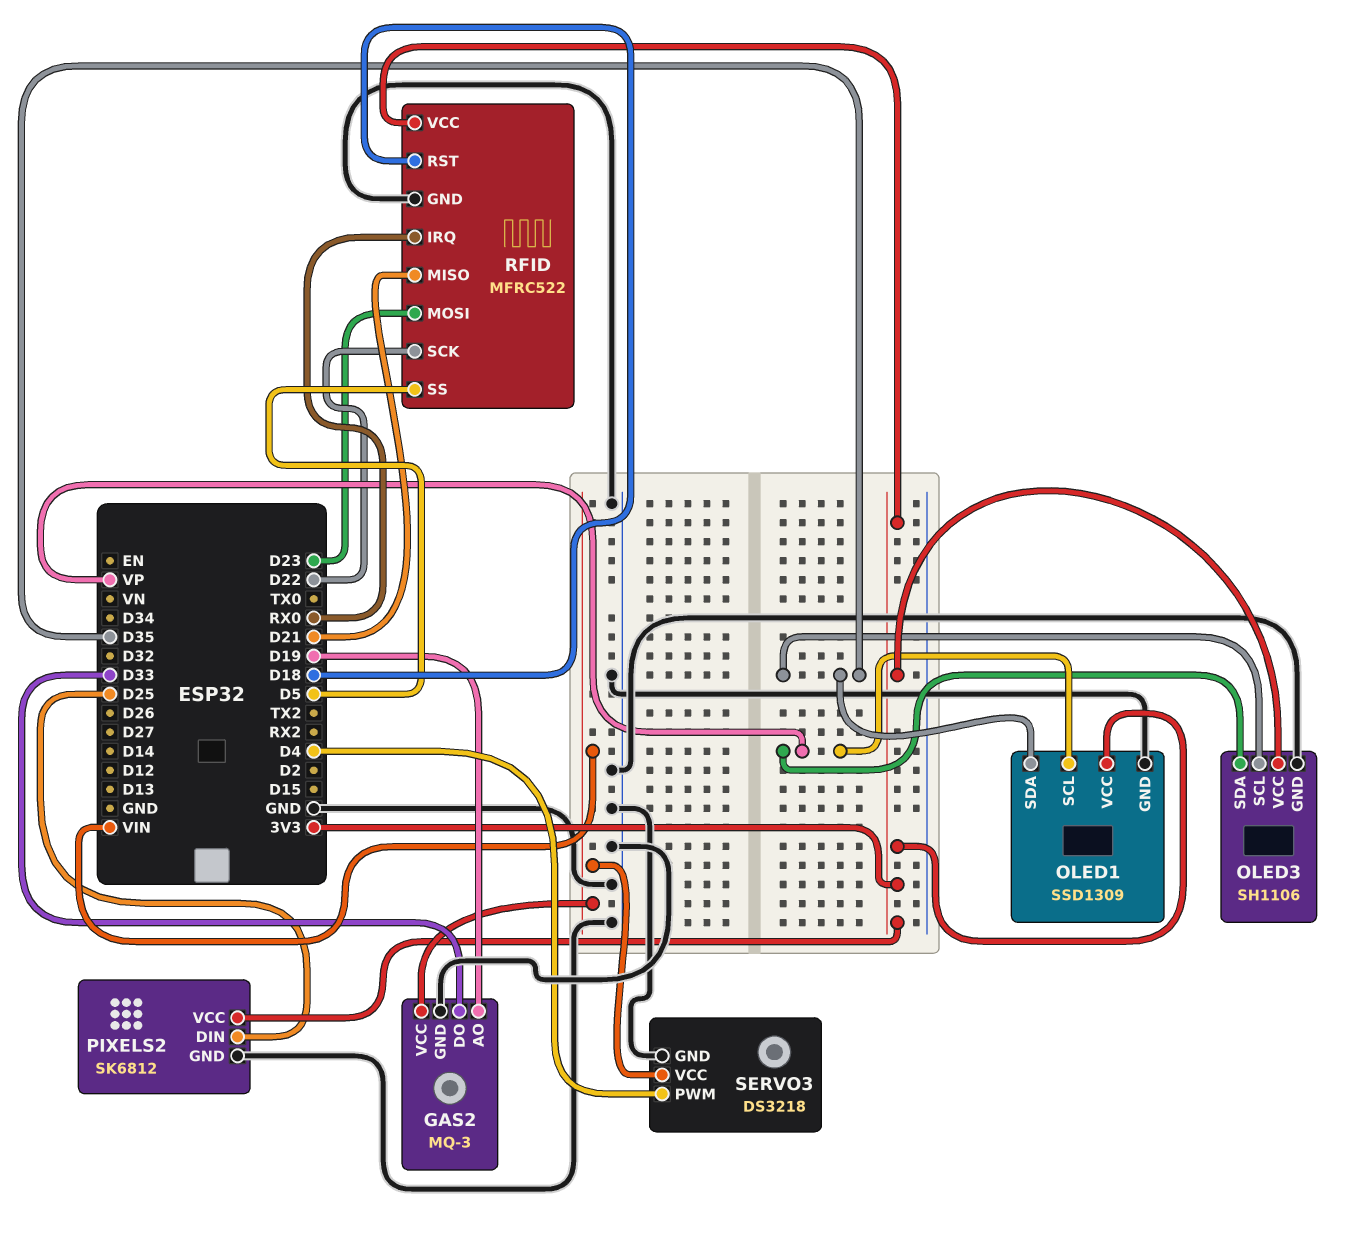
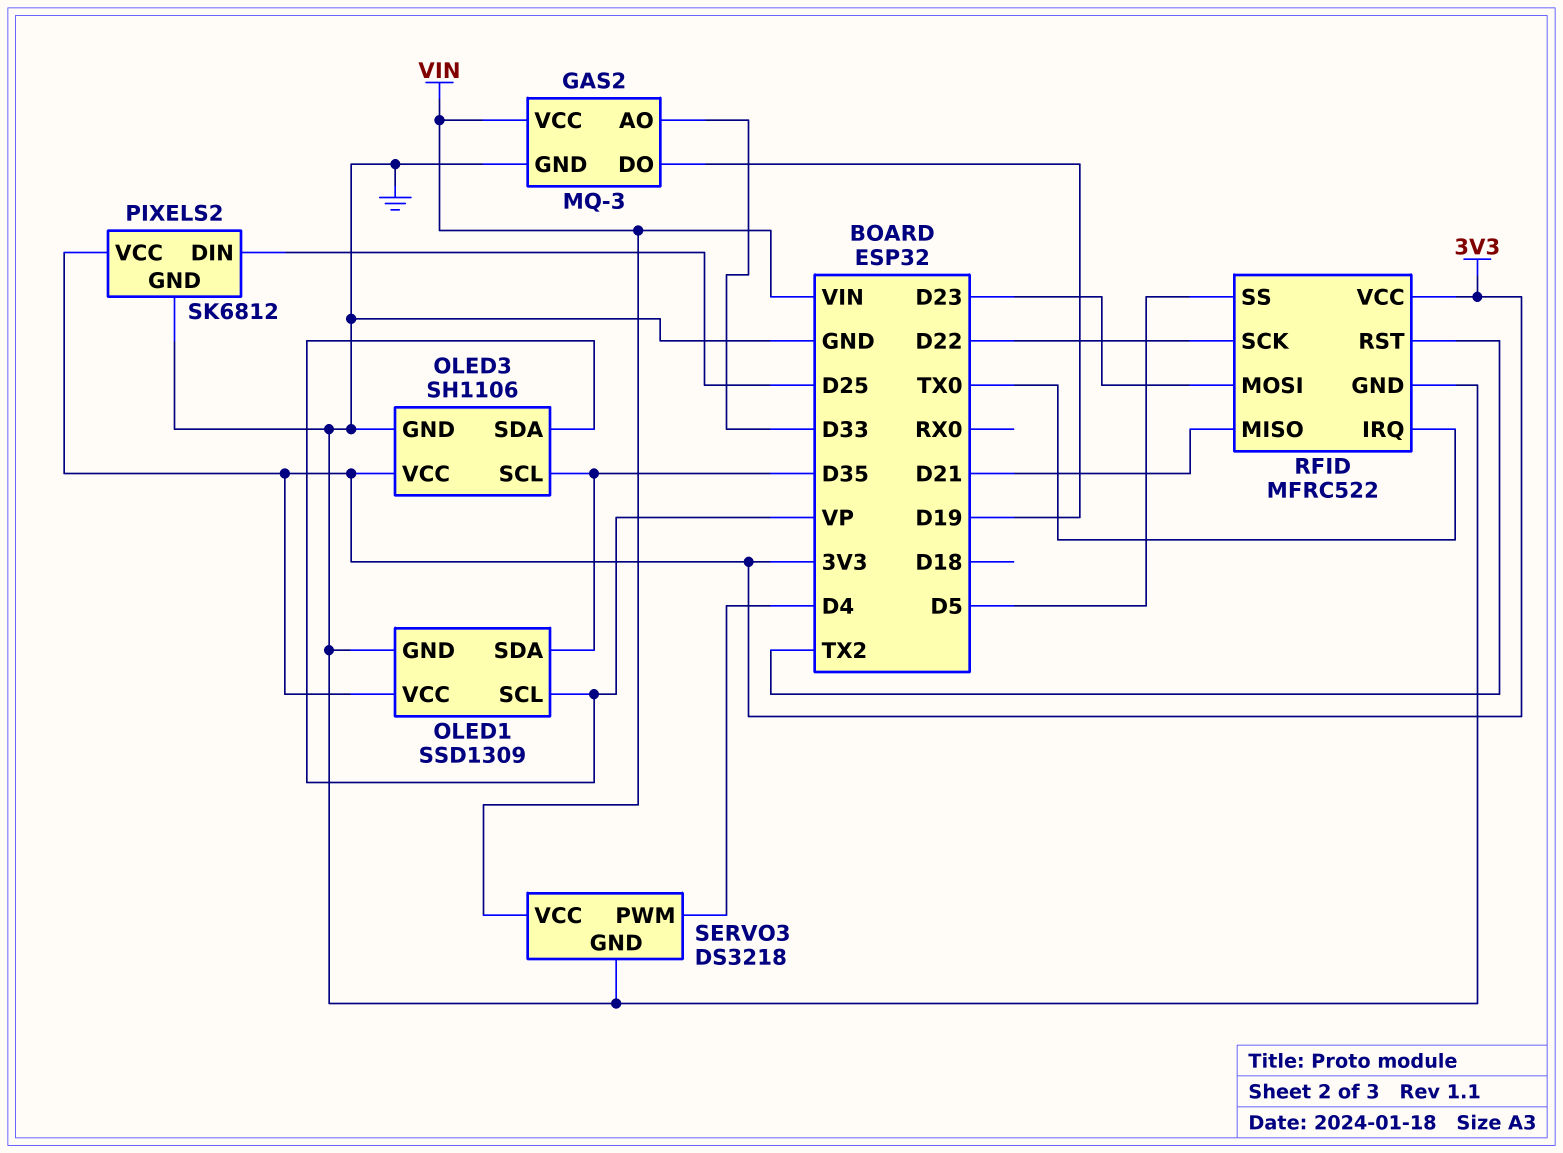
GAS2 pin AO: D19 -> D33
GAS2 pin DO: D33 -> D19
RFID pin IRQ: RX0 -> TX0
RFID pin RST: D18 -> TX2

